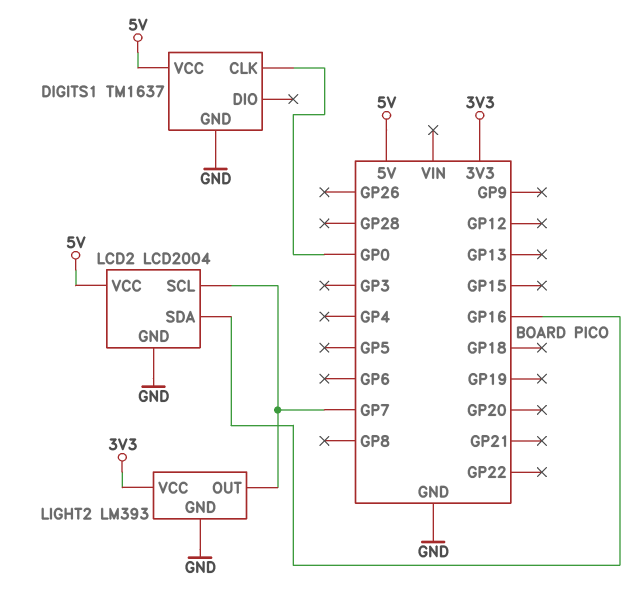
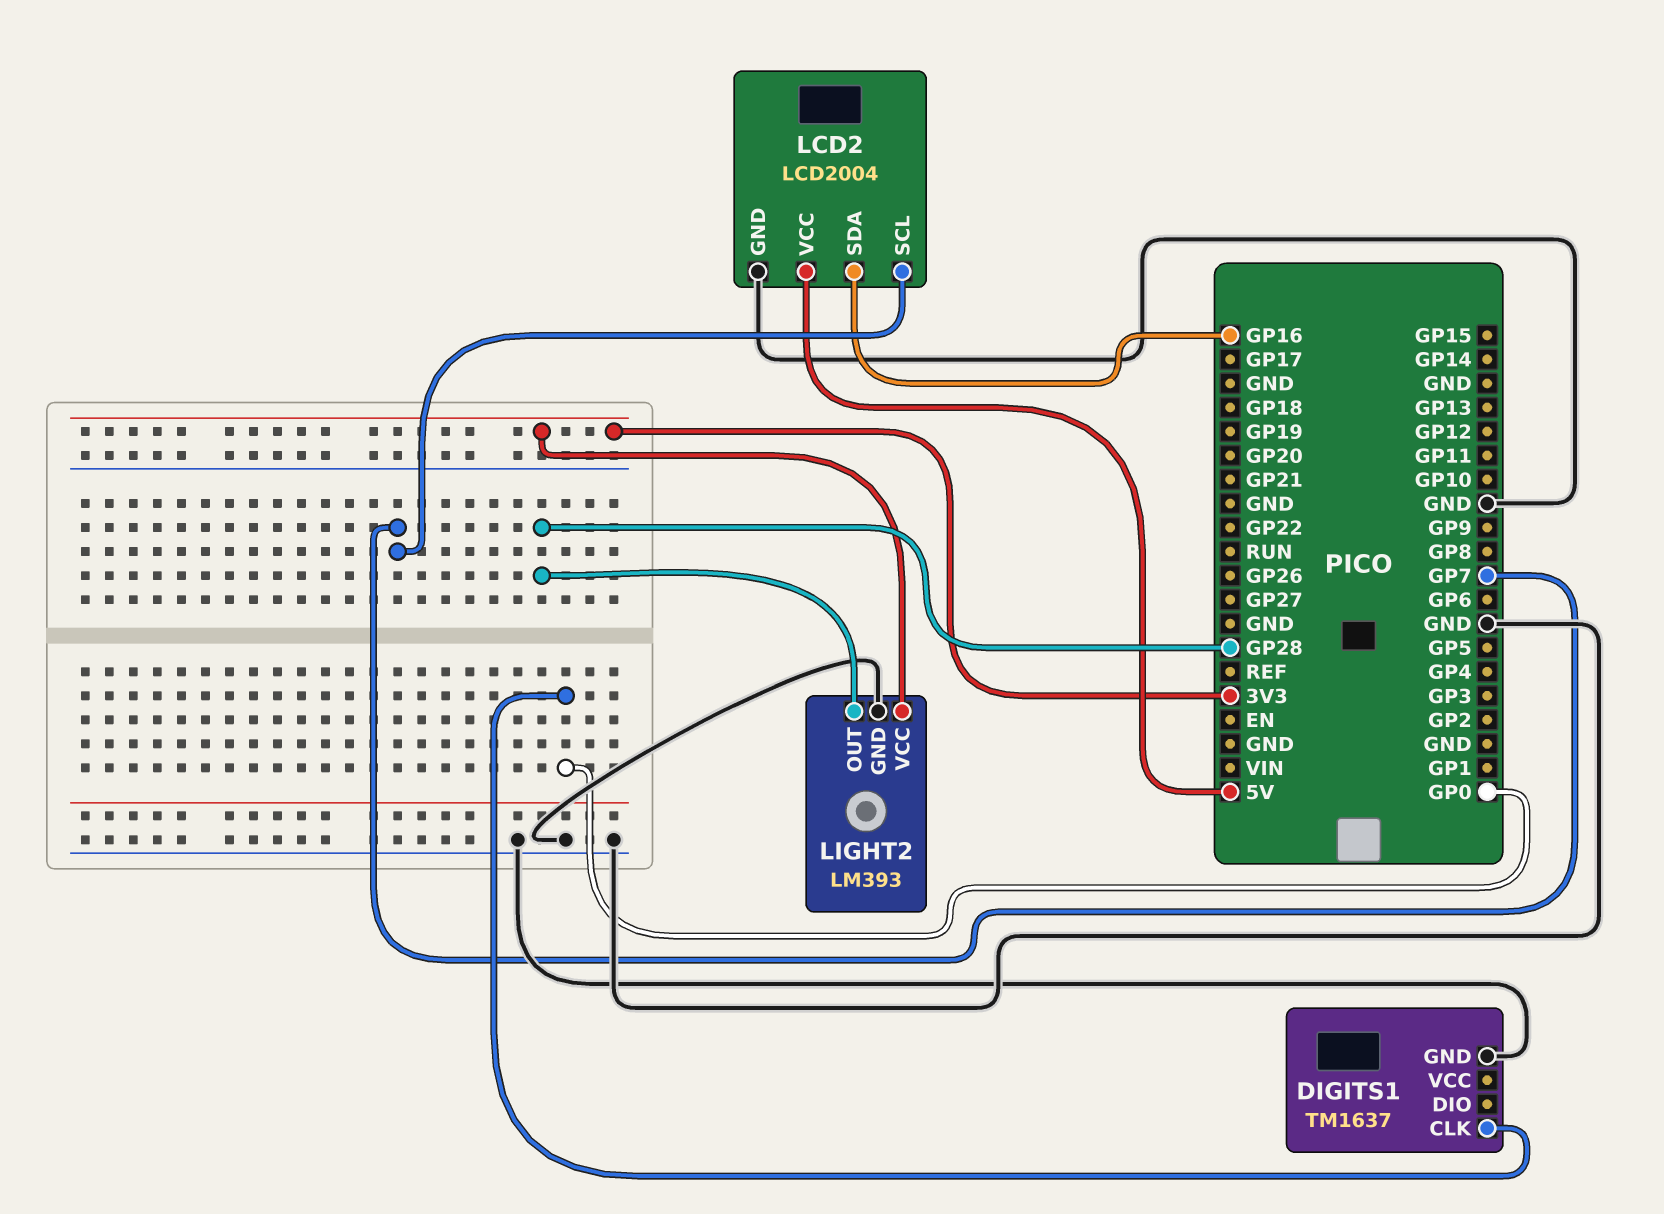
DIGITS1 pin VCC: 5V -> none
LIGHT2 pin OUT: GP7 -> GP28

